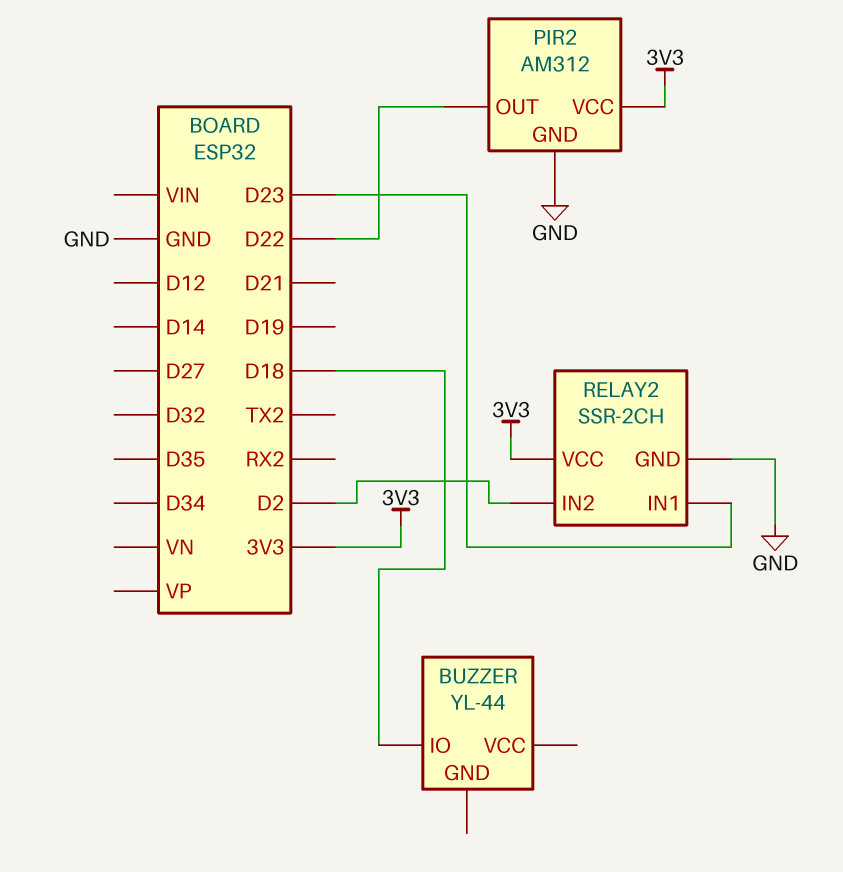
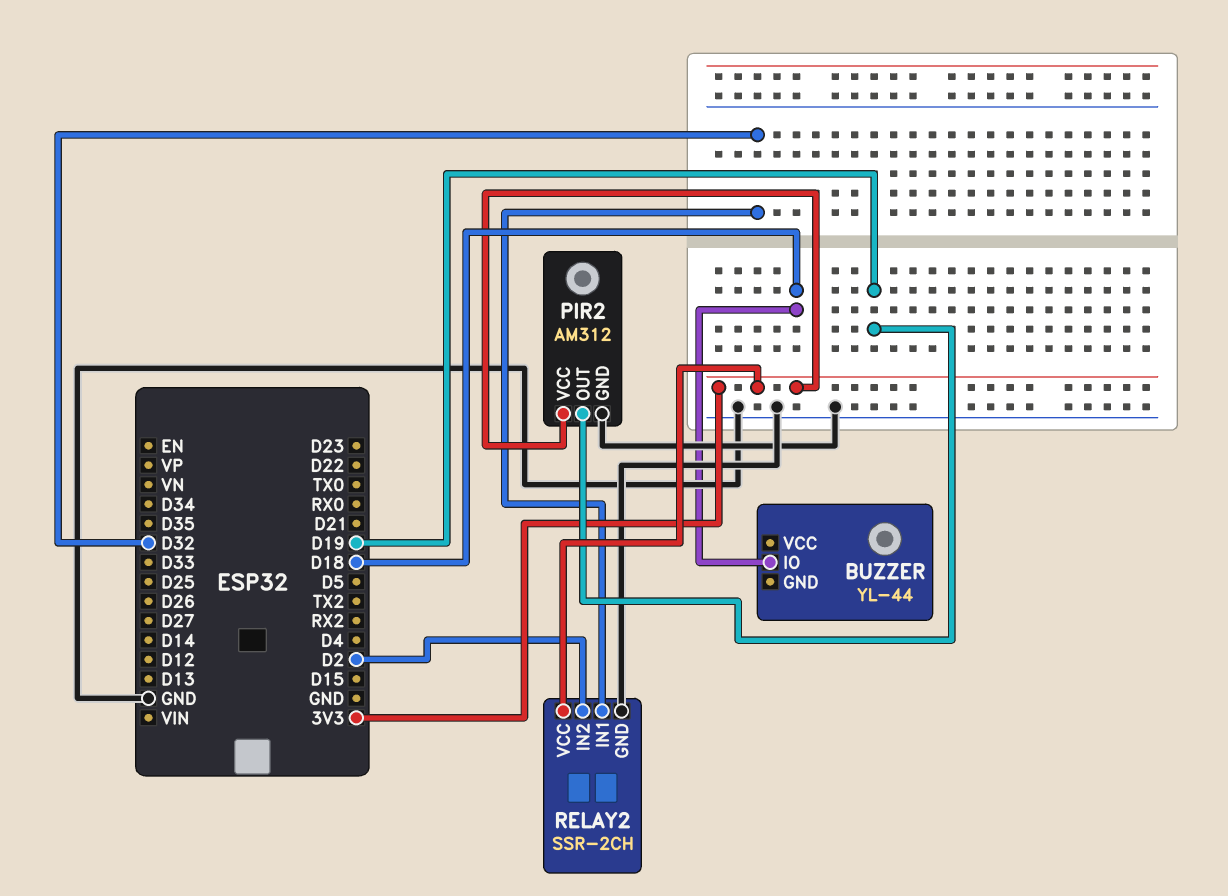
PIR2 pin OUT: D22 -> D19
RELAY2 pin IN1: D23 -> D32

